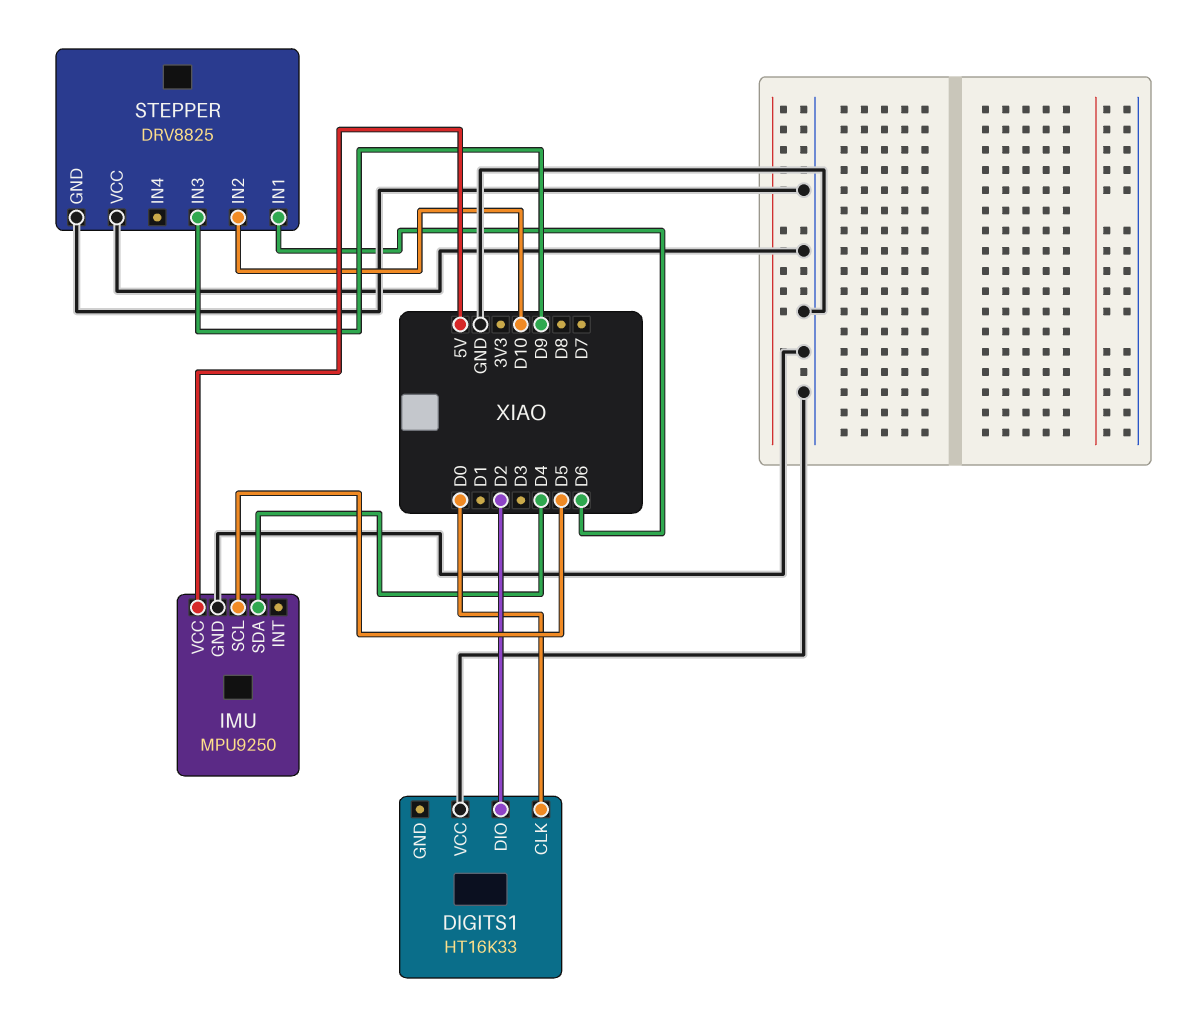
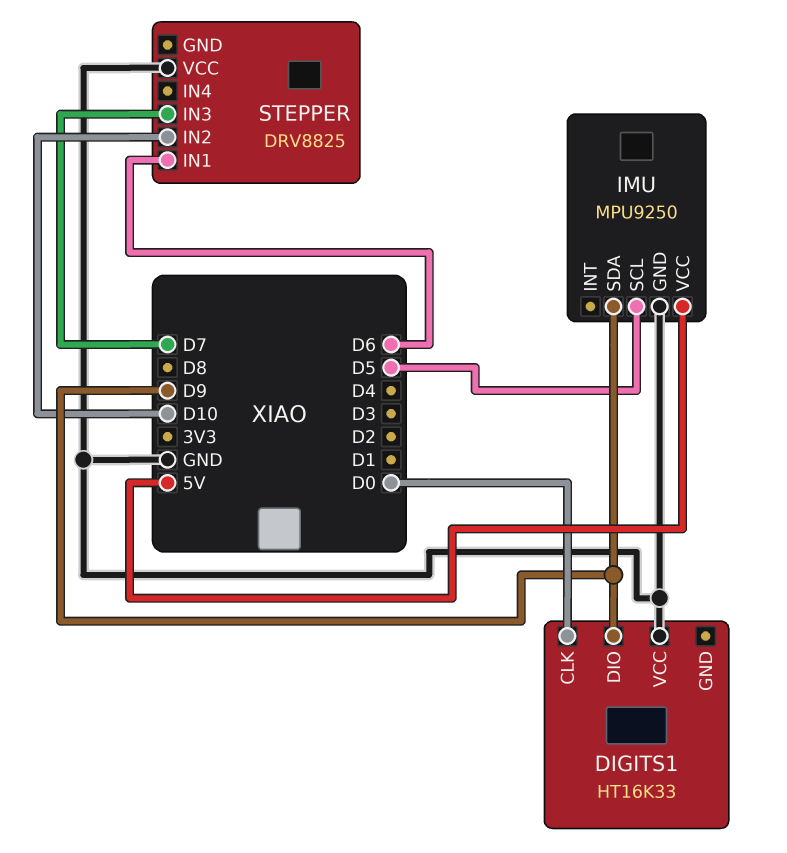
DIGITS1 pin DIO: D2 -> D9
IMU pin SDA: D4 -> D9
STEPPER pin GND: GND -> none
STEPPER pin IN3: D9 -> D7

